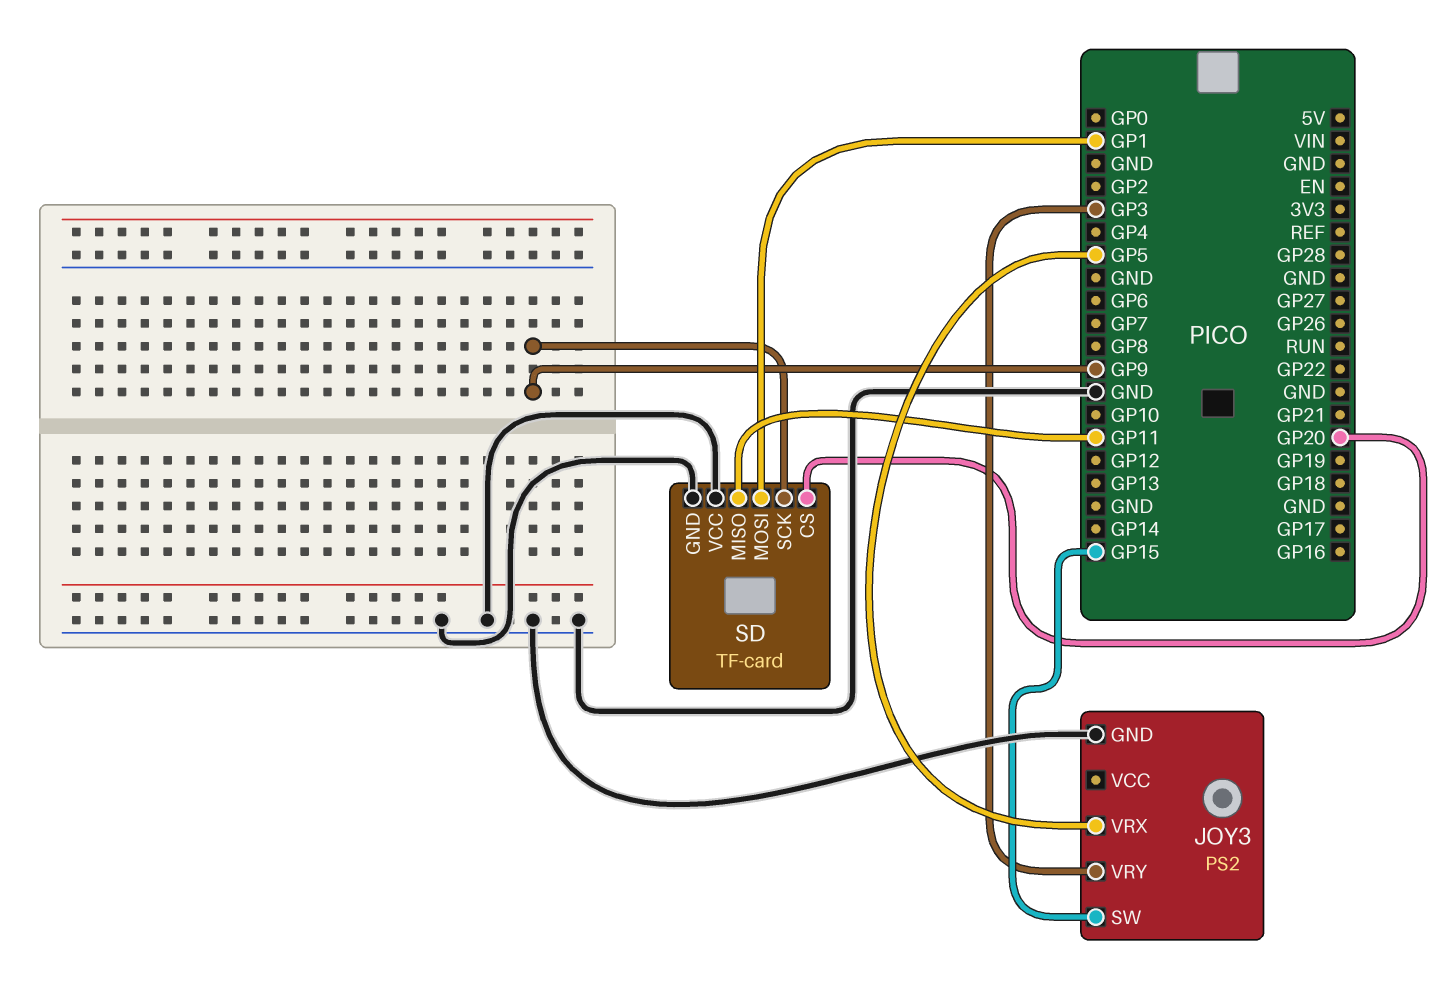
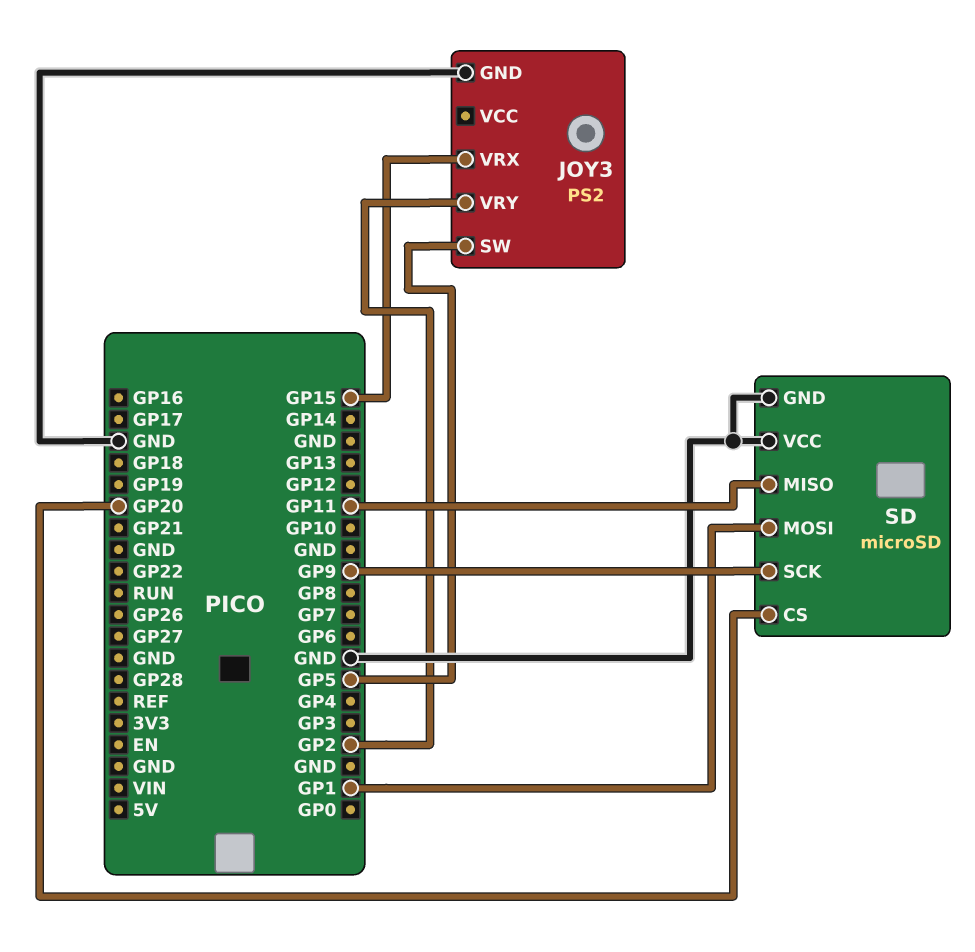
JOY3 pin SW: GP15 -> GP5
JOY3 pin VRX: GP5 -> GP15
JOY3 pin VRY: GP3 -> GP2
SD: TF-card -> microSD

